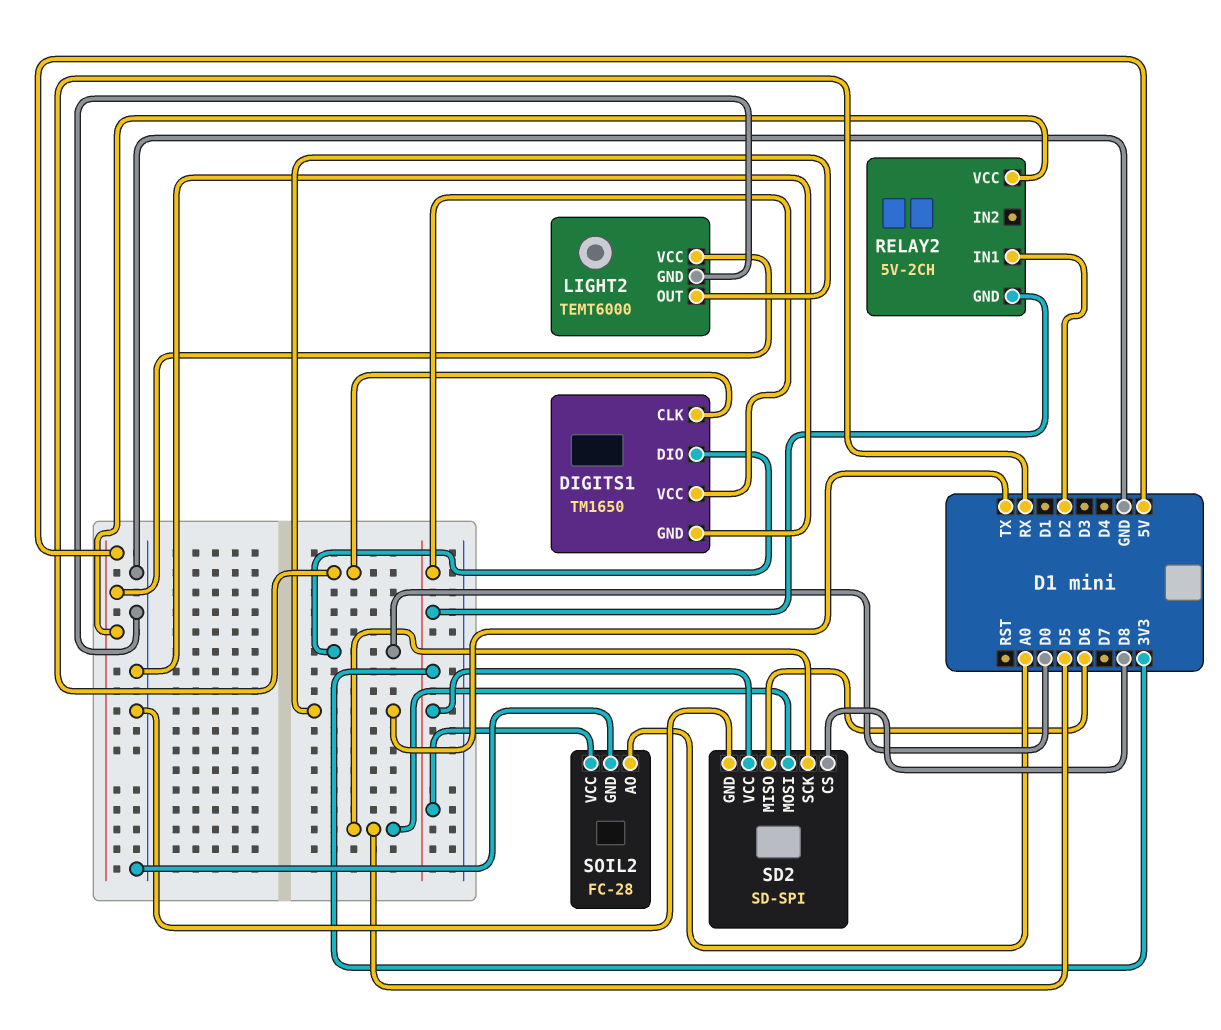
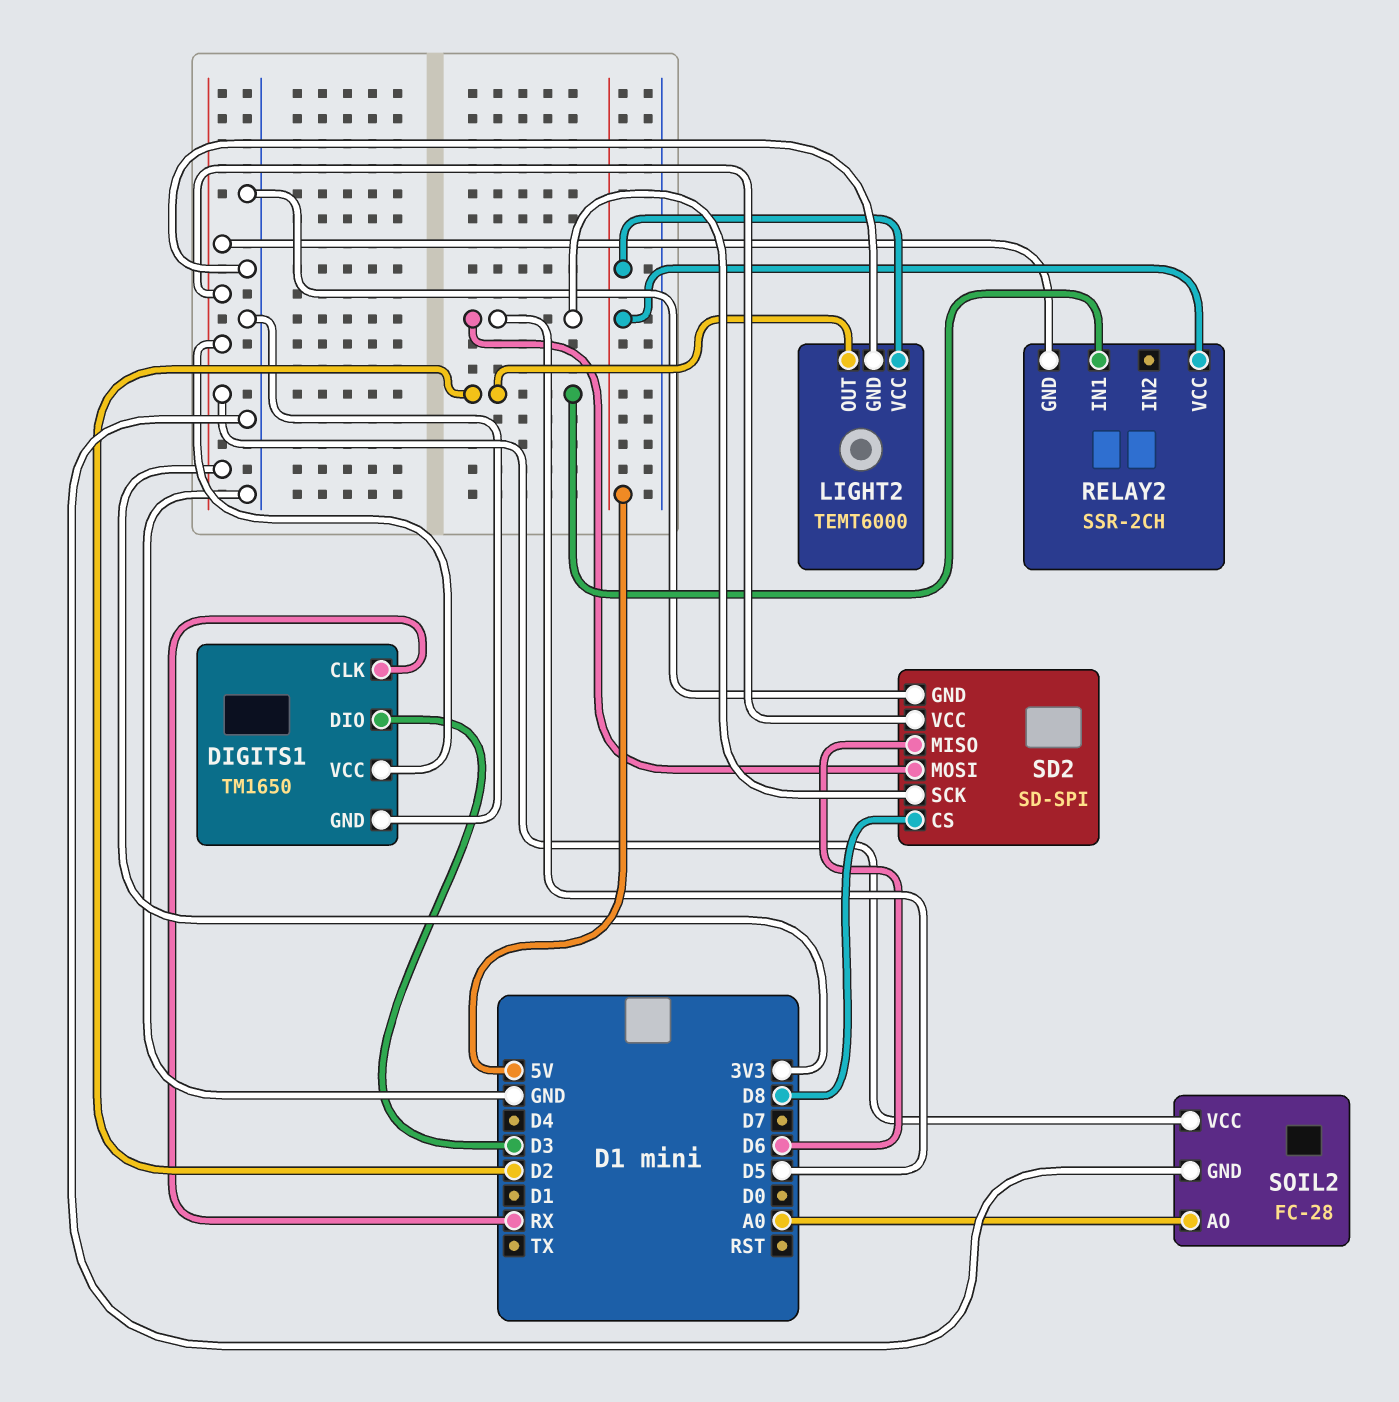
DIGITS1 pin DIO: D0 -> D3
LIGHT2 pin OUT: TX -> D2
RELAY2: 5V-2CH -> SSR-2CH

